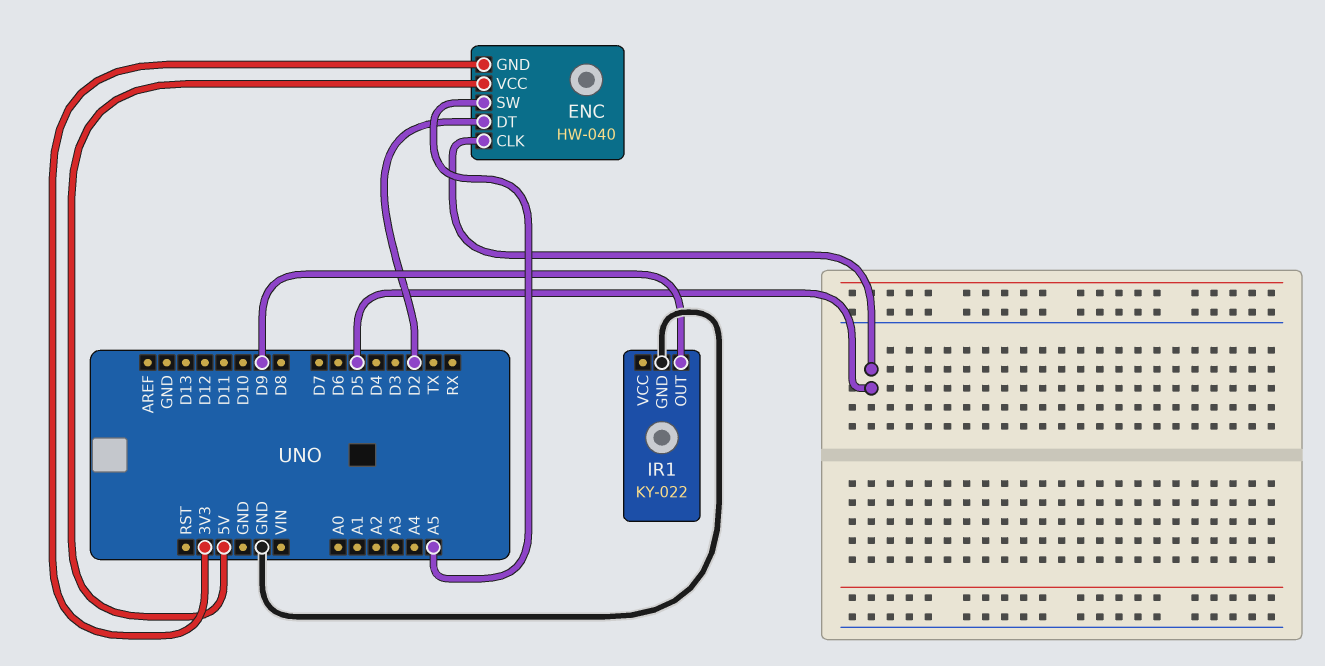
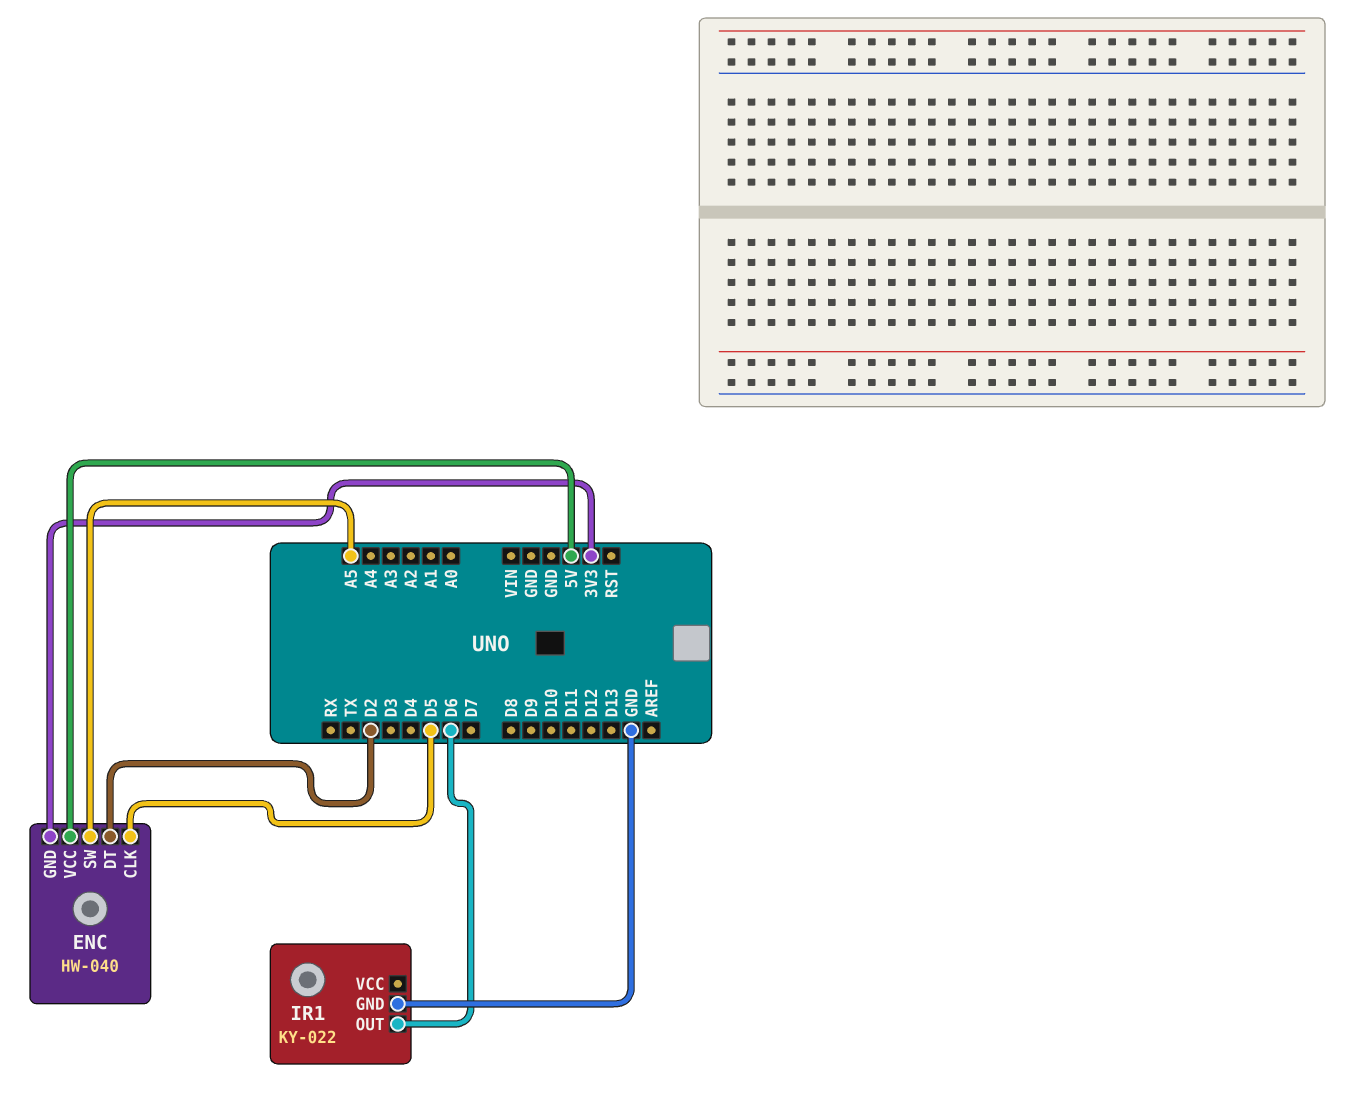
IR1 pin OUT: D9 -> D6

